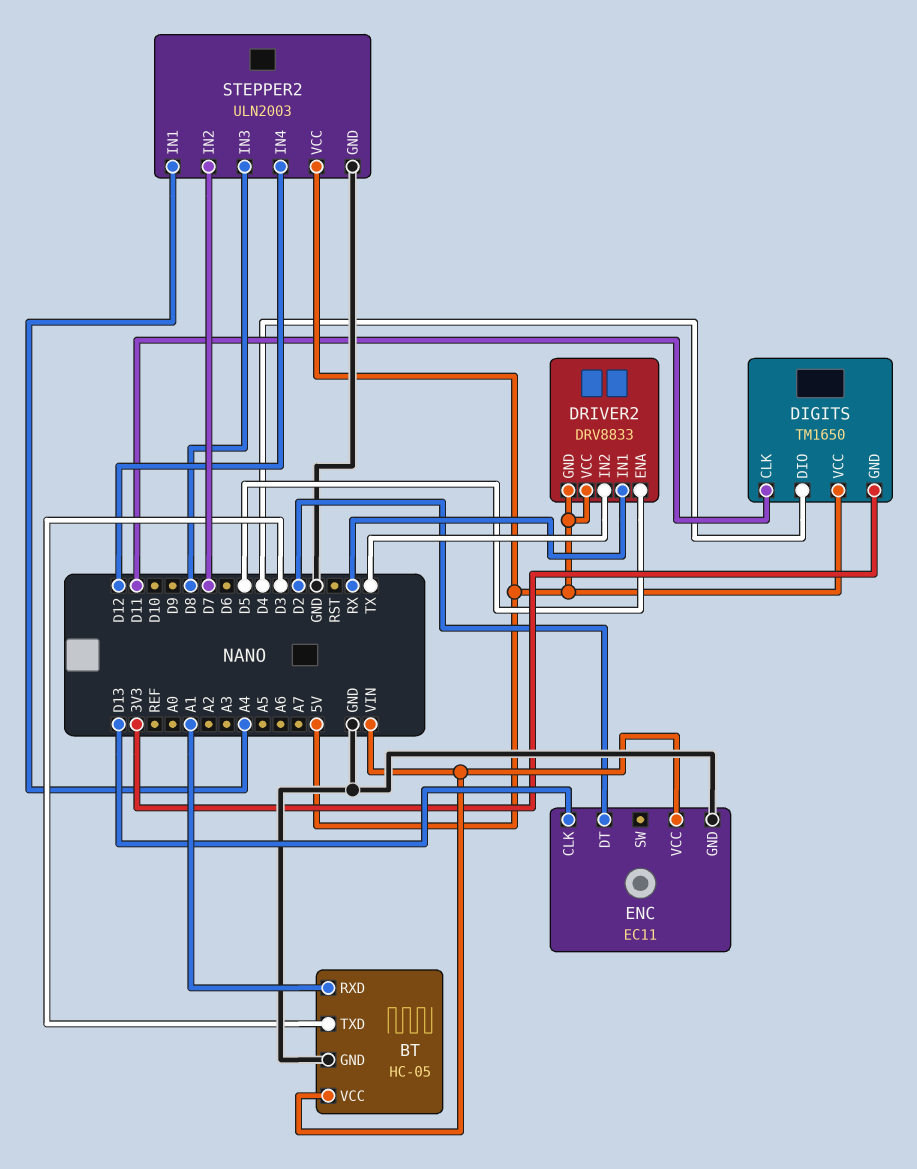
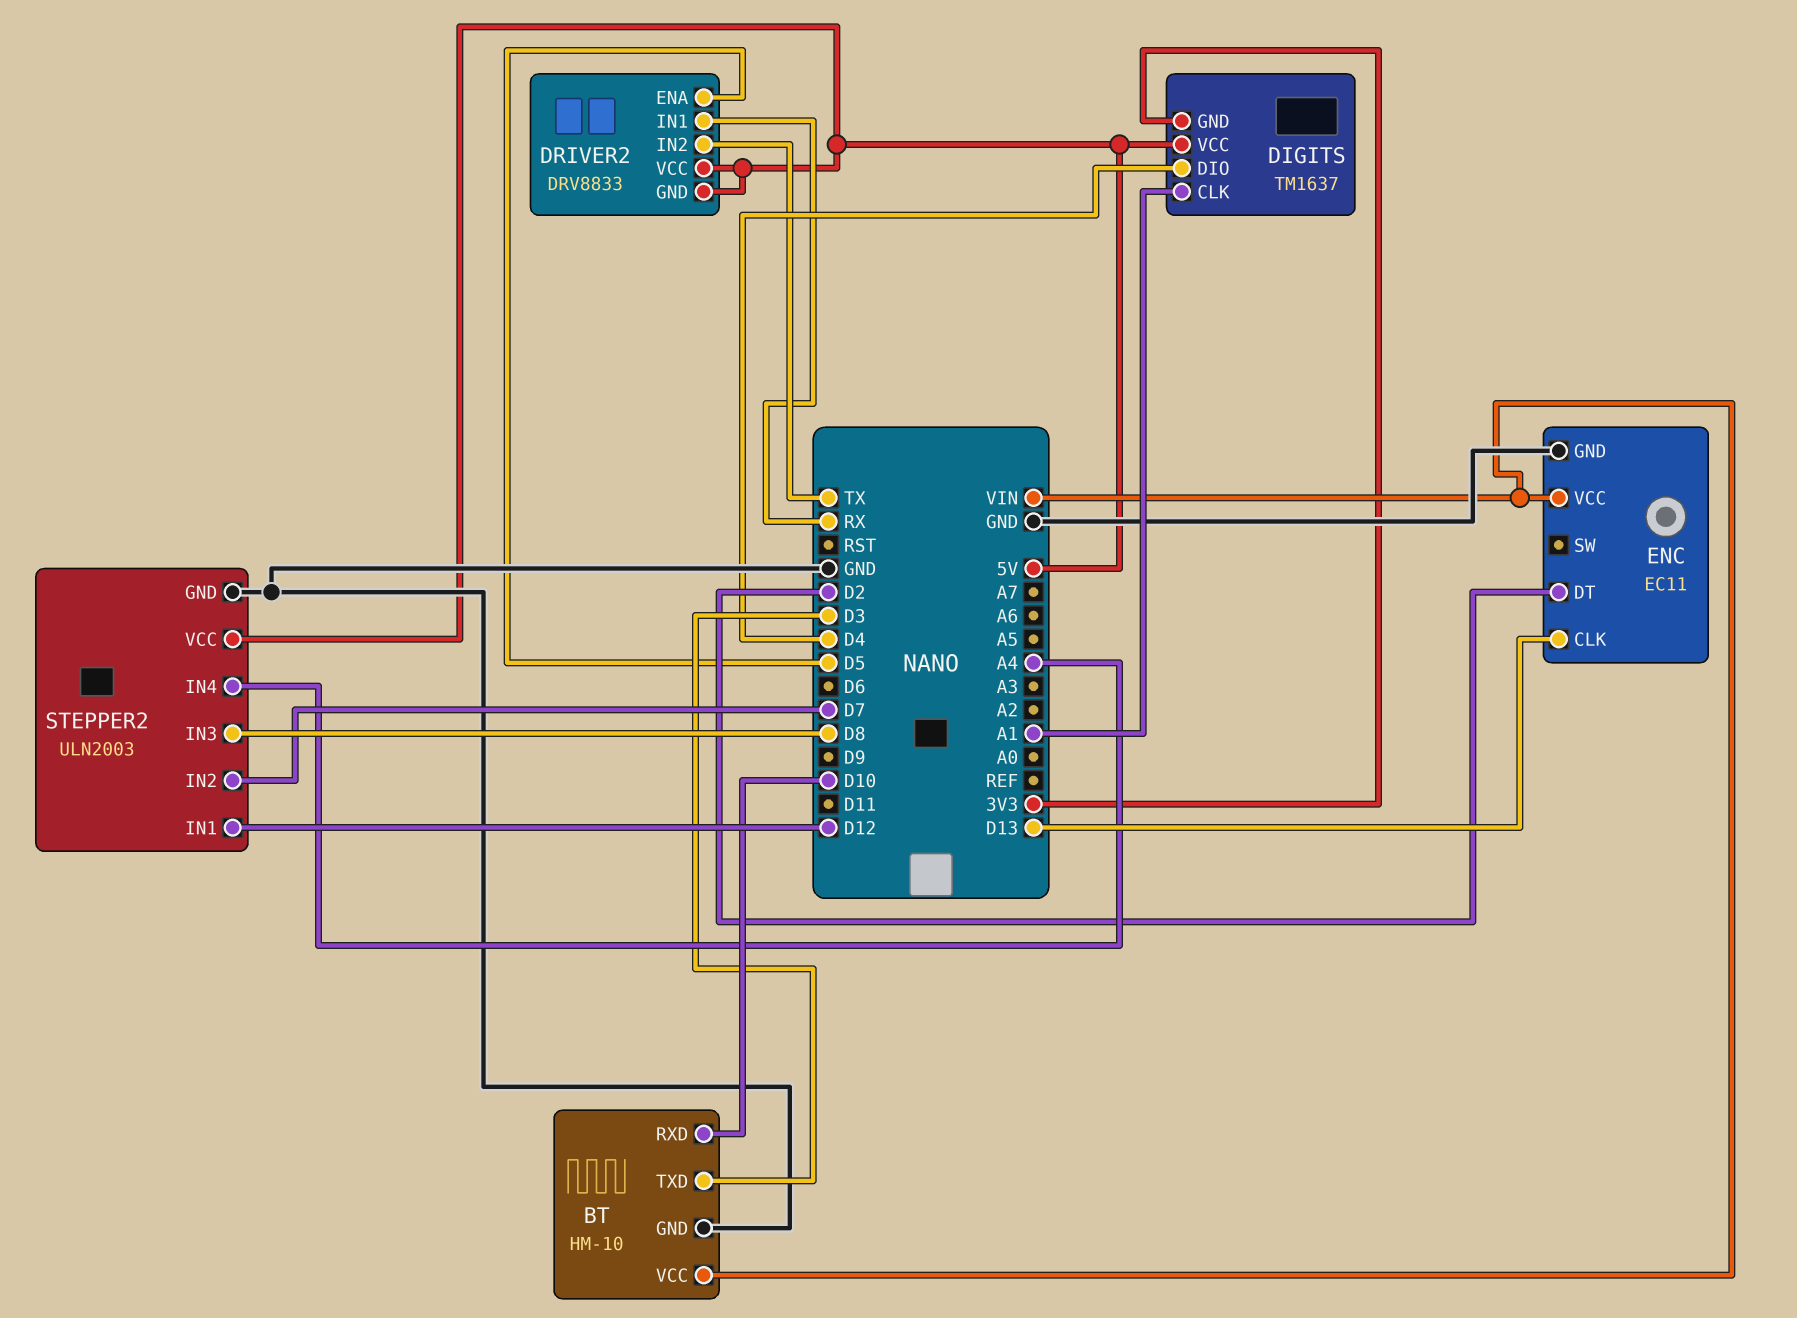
BT: HC-05 -> HM-10
BT pin RXD: A1 -> D10
DIGITS: TM1650 -> TM1637
DIGITS pin CLK: D11 -> A1
STEPPER2 pin IN1: A4 -> D12
STEPPER2 pin IN4: D12 -> A4

